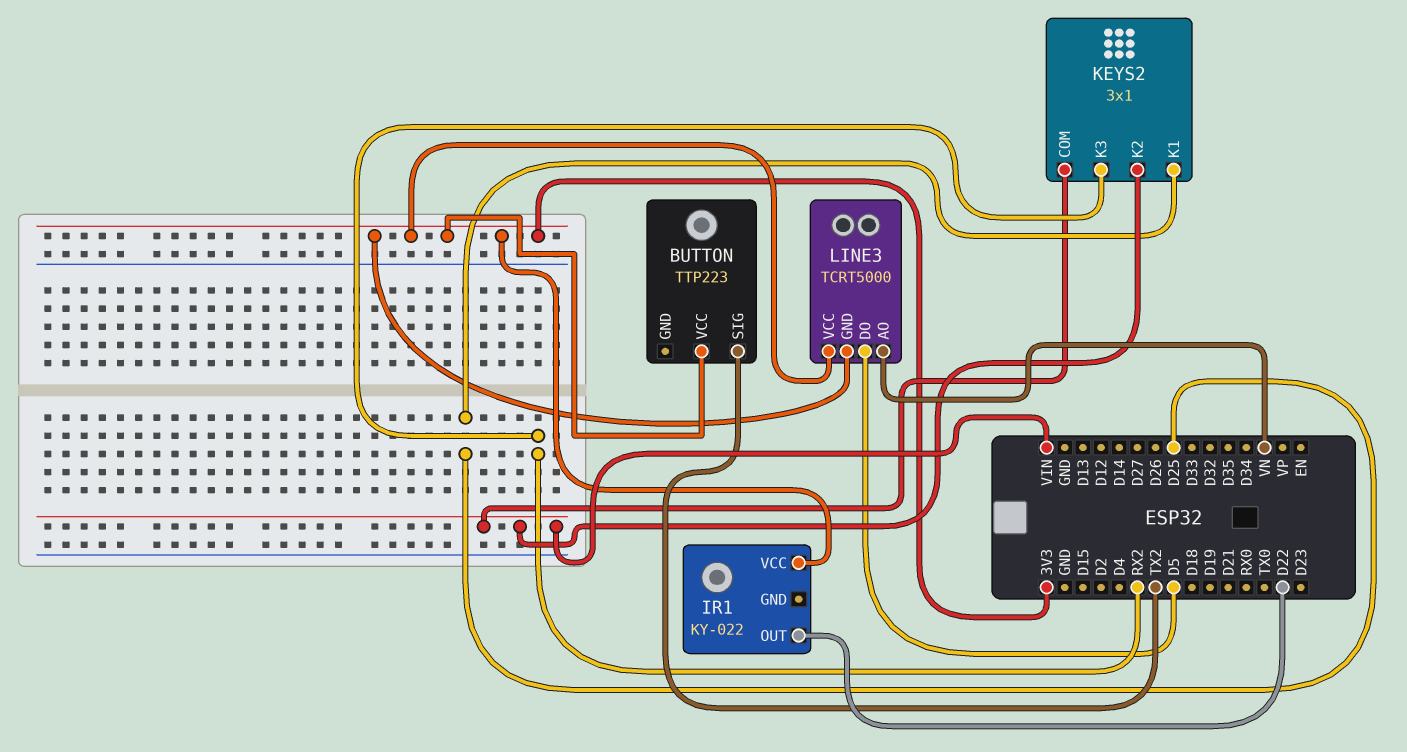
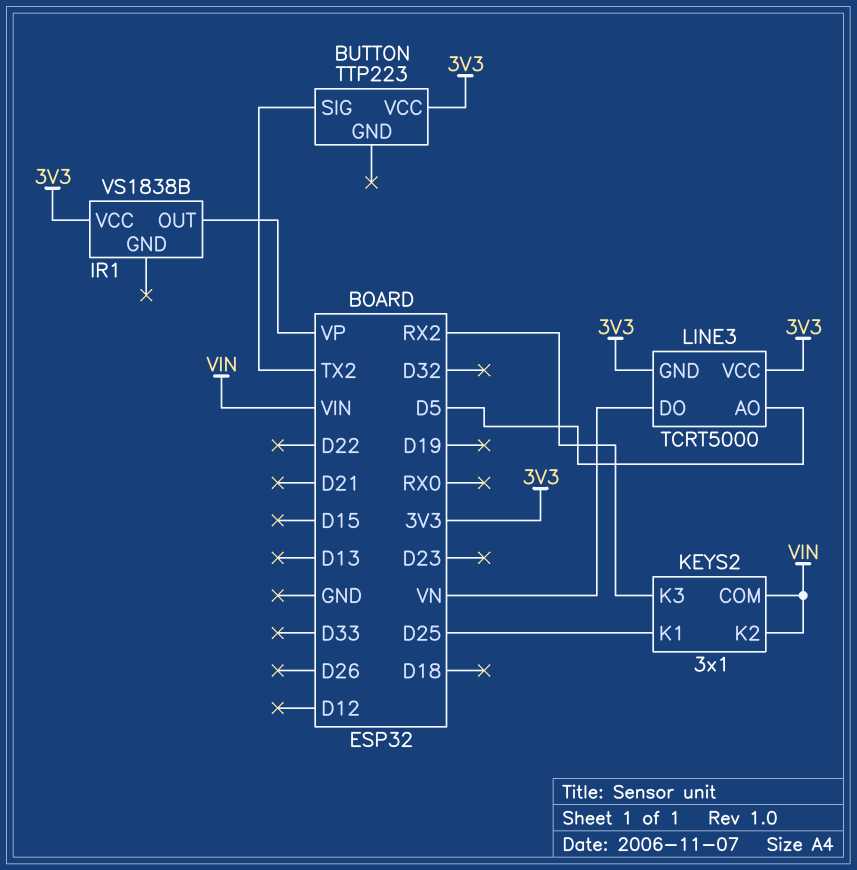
IR1: KY-022 -> VS1838B
IR1 pin OUT: D22 -> VP
LINE3 pin AO: VN -> D5
LINE3 pin DO: D5 -> VN

